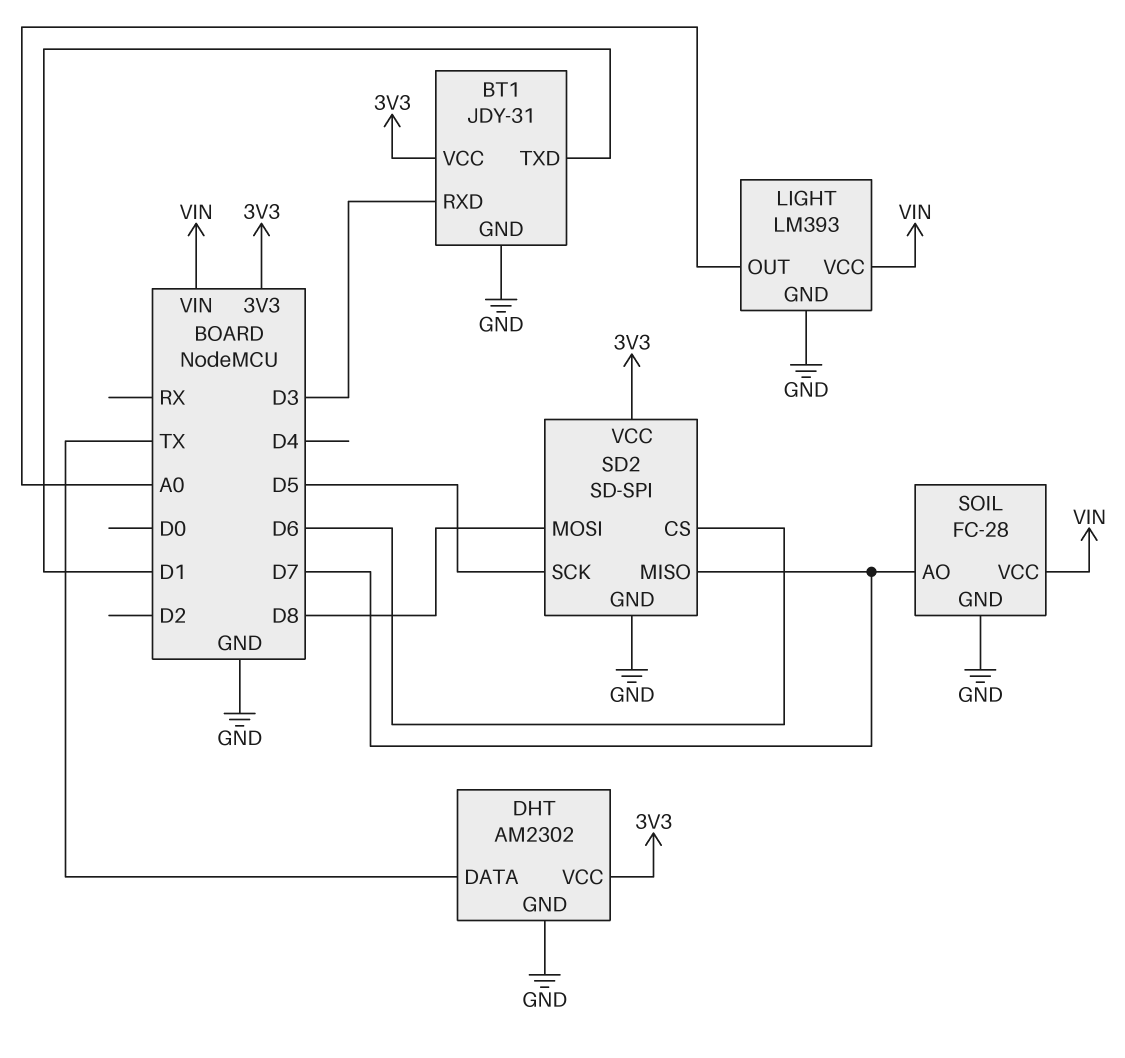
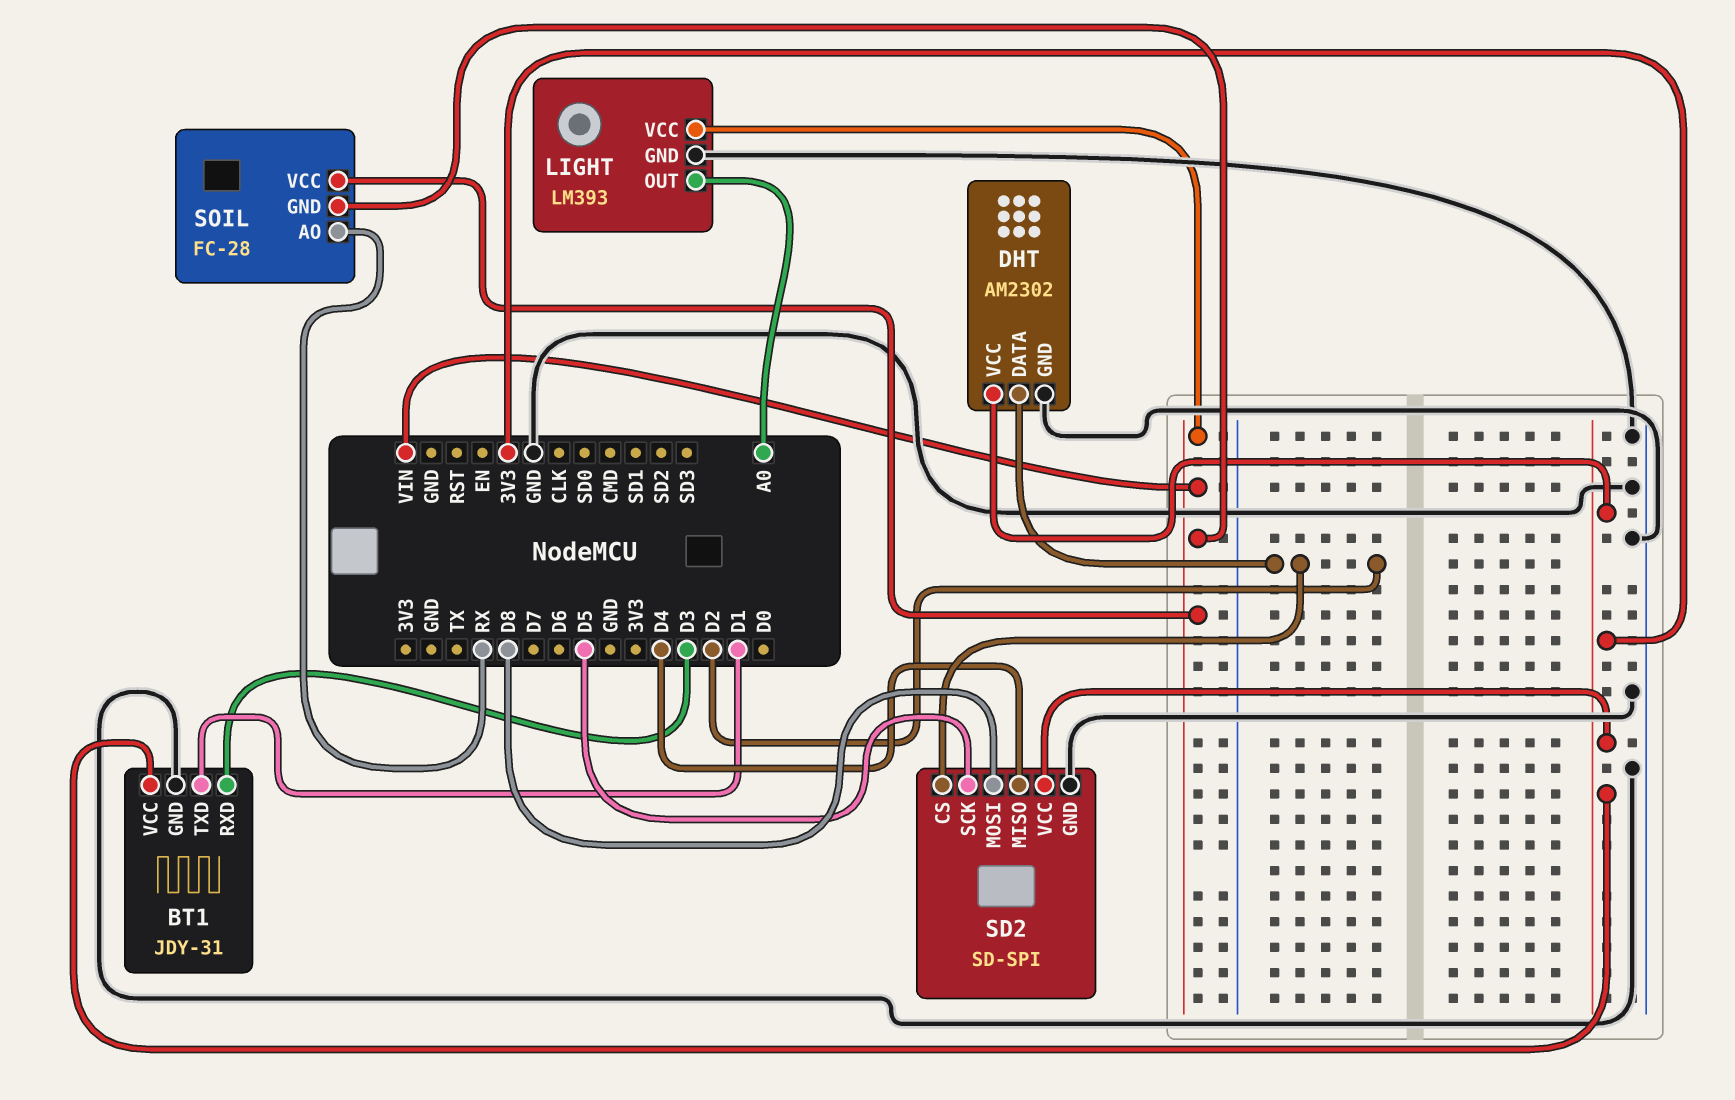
DHT pin DATA: TX -> D2
SD2 pin CS: D6 -> D2
SD2 pin MISO: D7 -> D4
SOIL pin AO: D7 -> RX
SOIL pin GND: GND -> VIN

